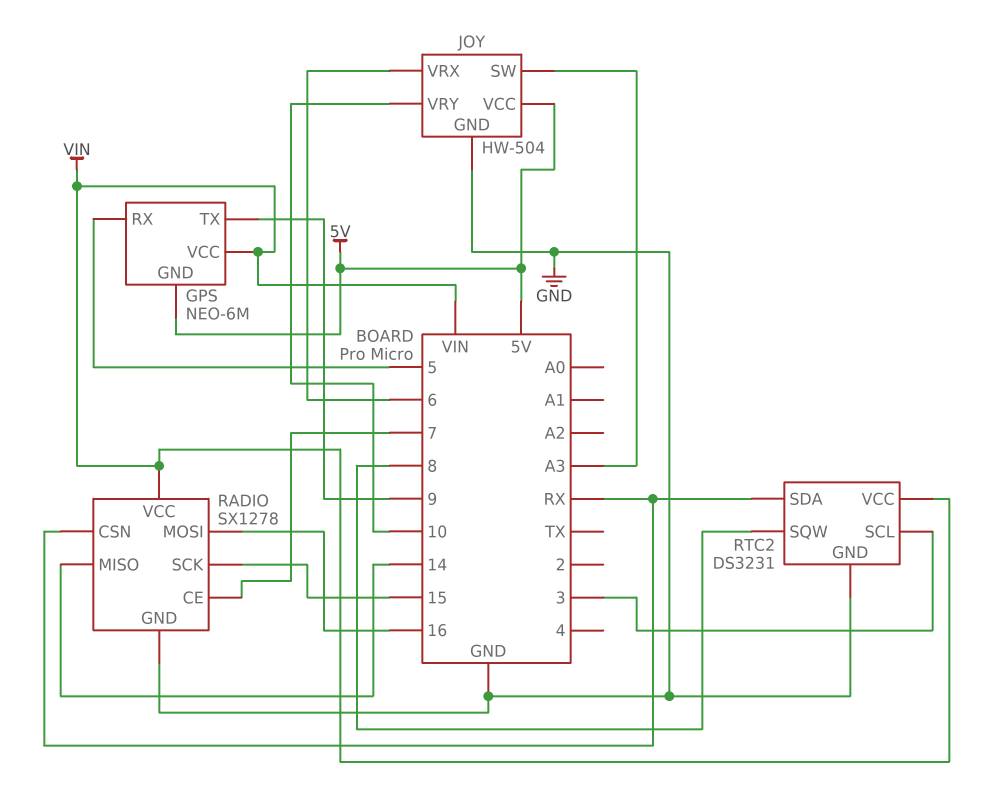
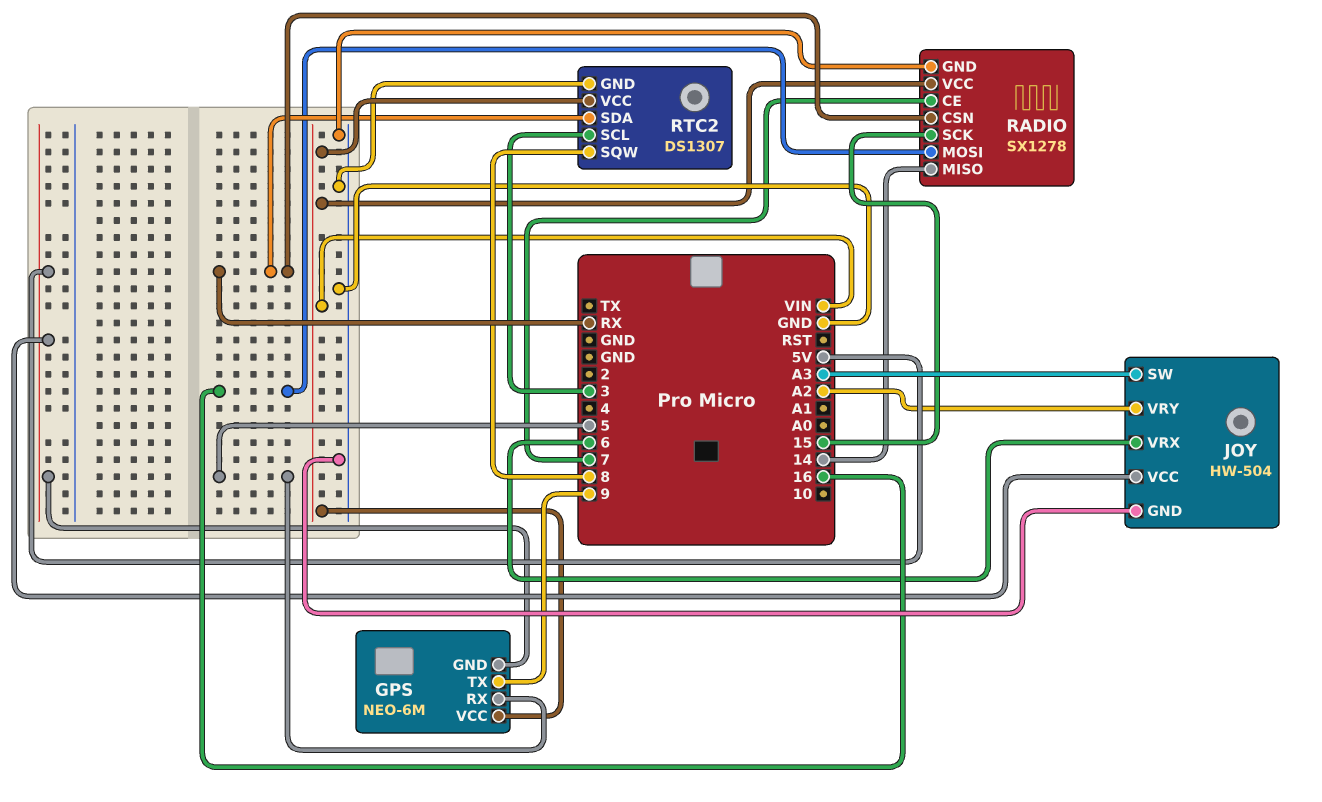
JOY pin VRY: 10 -> A2
RTC2: DS3231 -> DS1307

